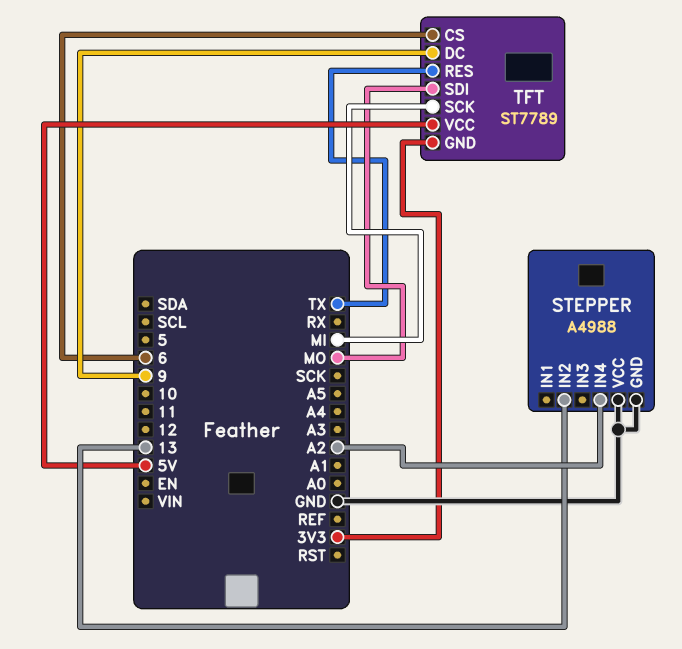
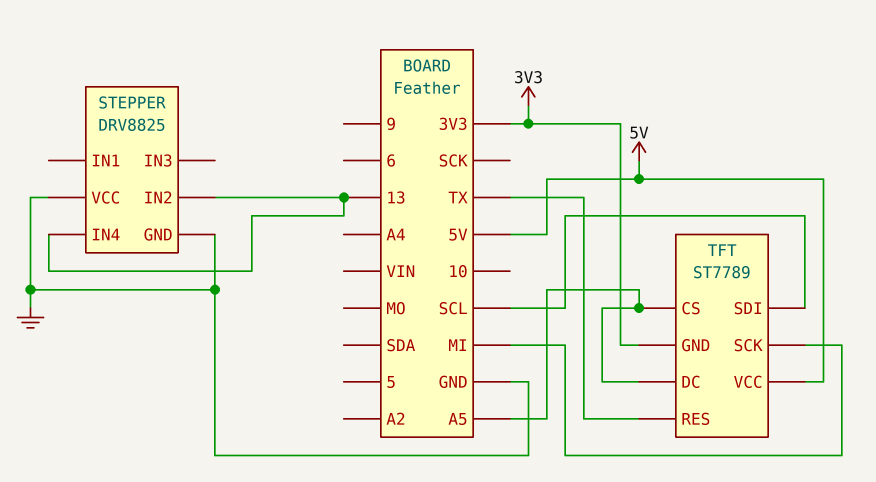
STEPPER: A4988 -> DRV8825
STEPPER pin IN4: A2 -> 13
TFT pin CS: 6 -> A5
TFT pin DC: 9 -> A5
TFT pin SDI: MO -> SCL

